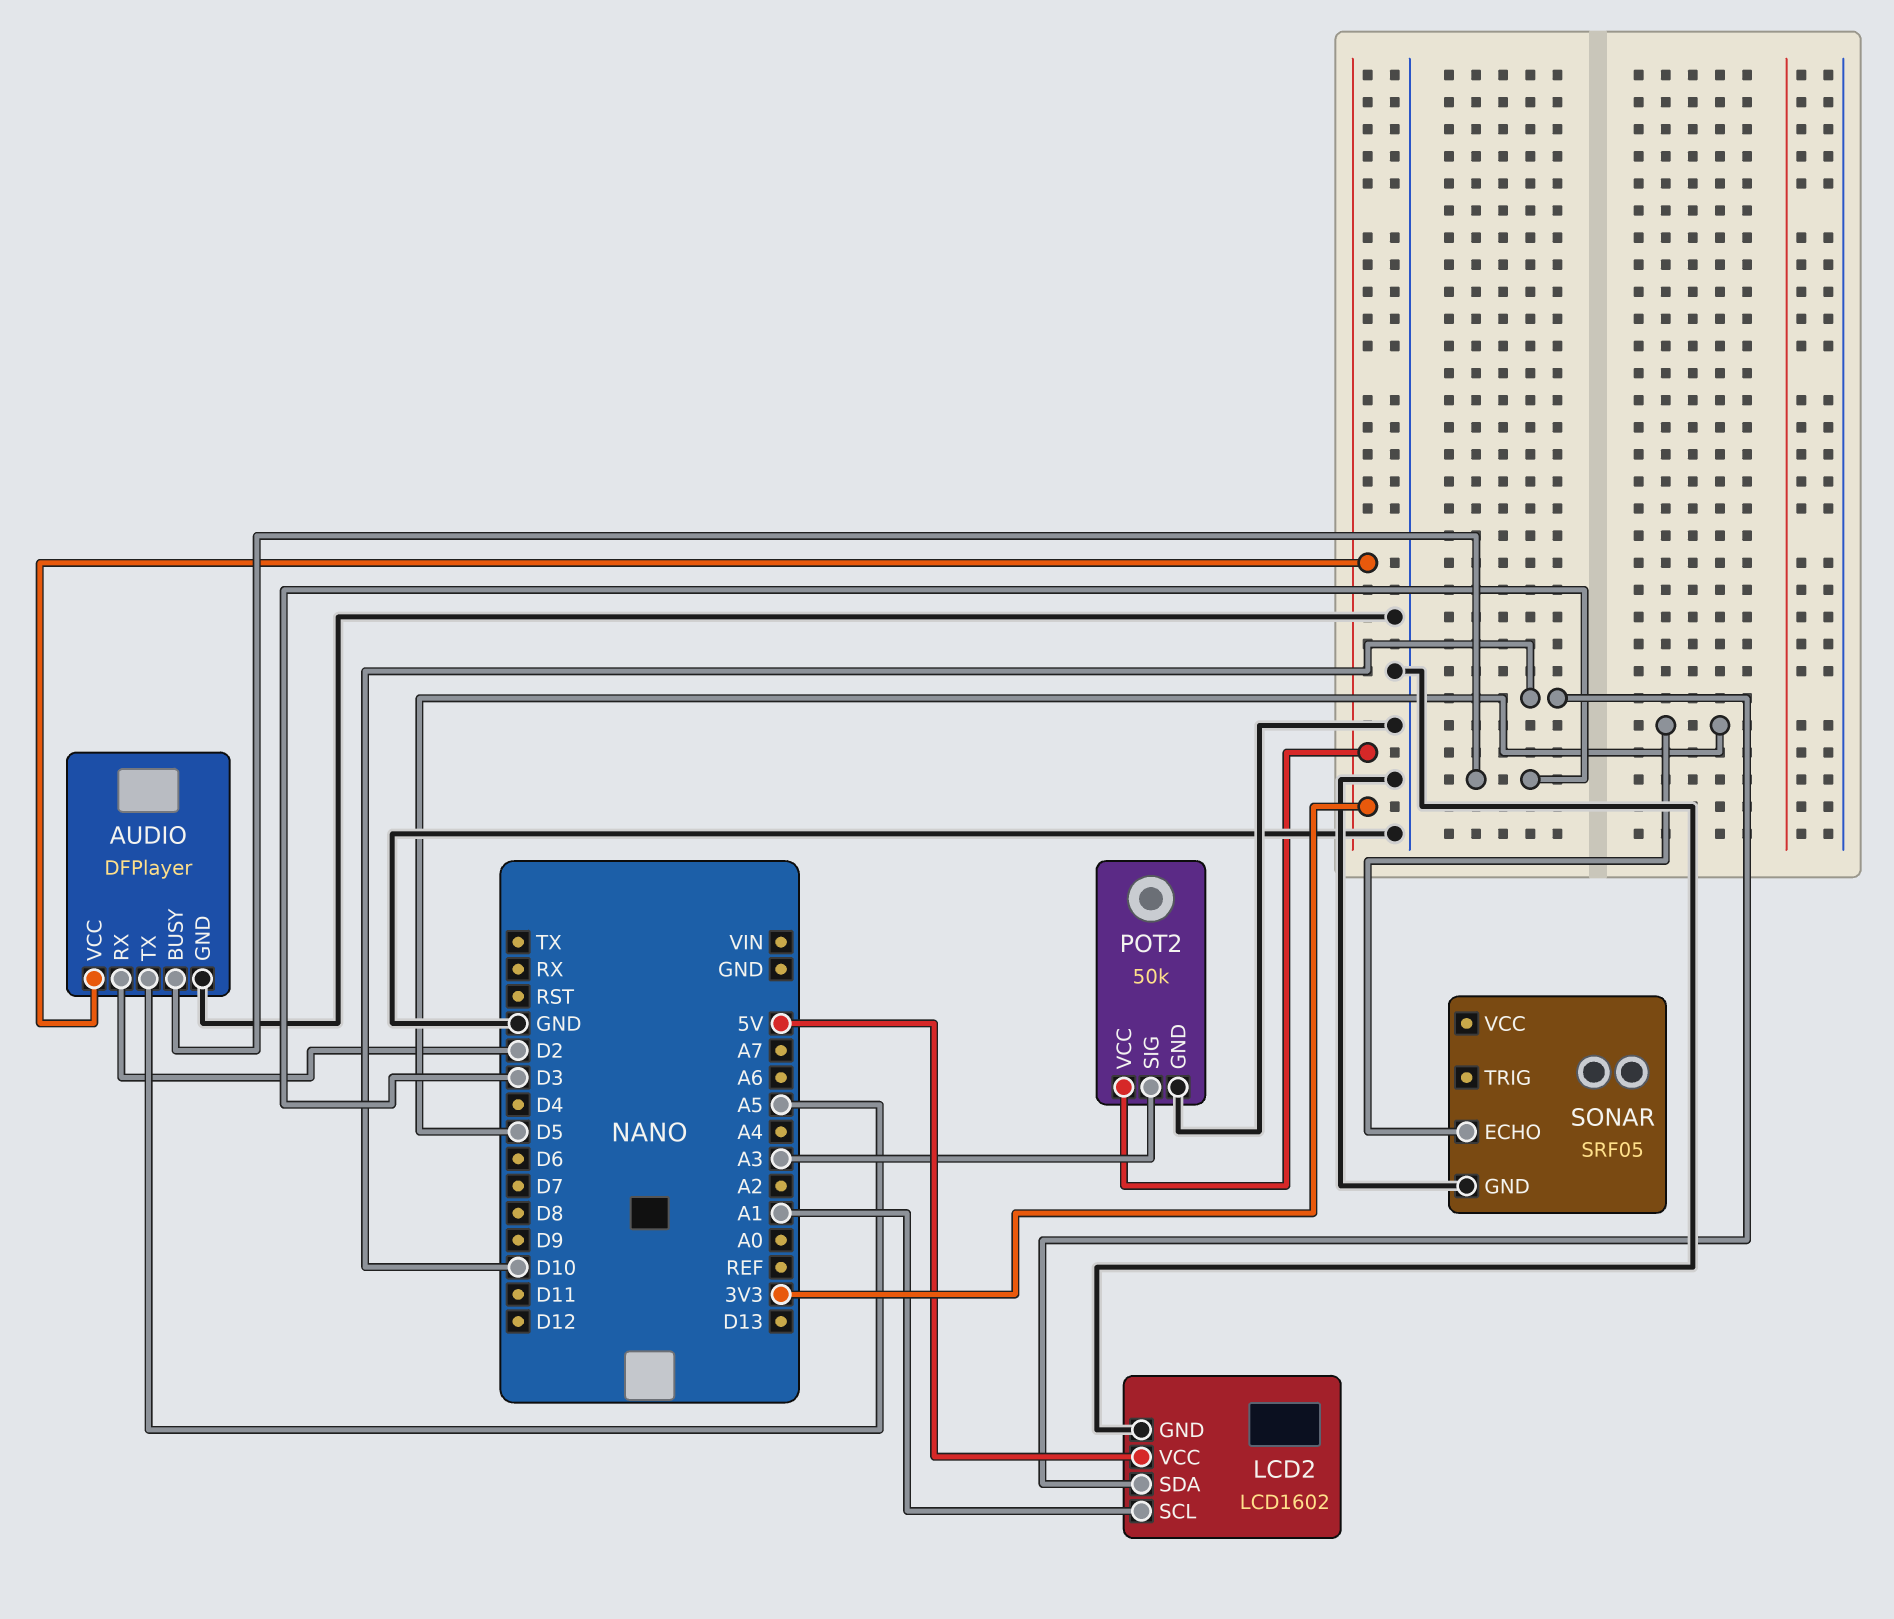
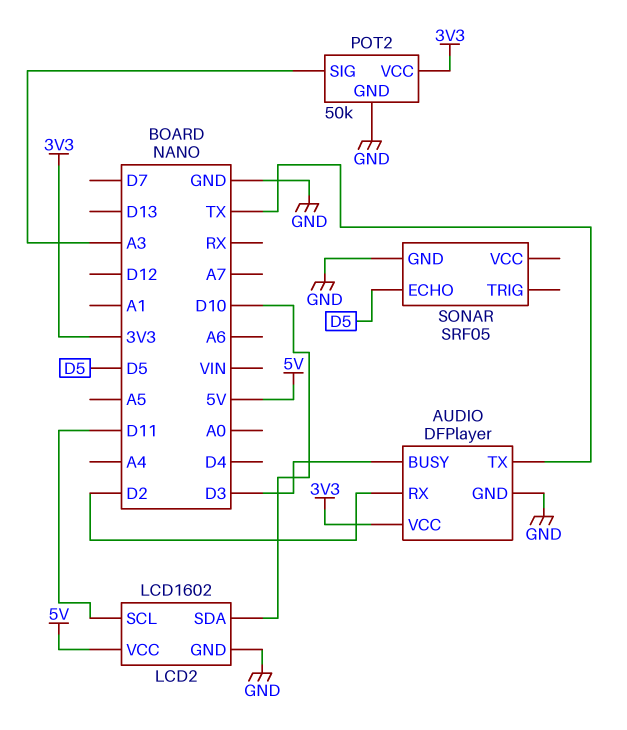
AUDIO pin TX: A5 -> TX
LCD2 pin SCL: A1 -> D11

